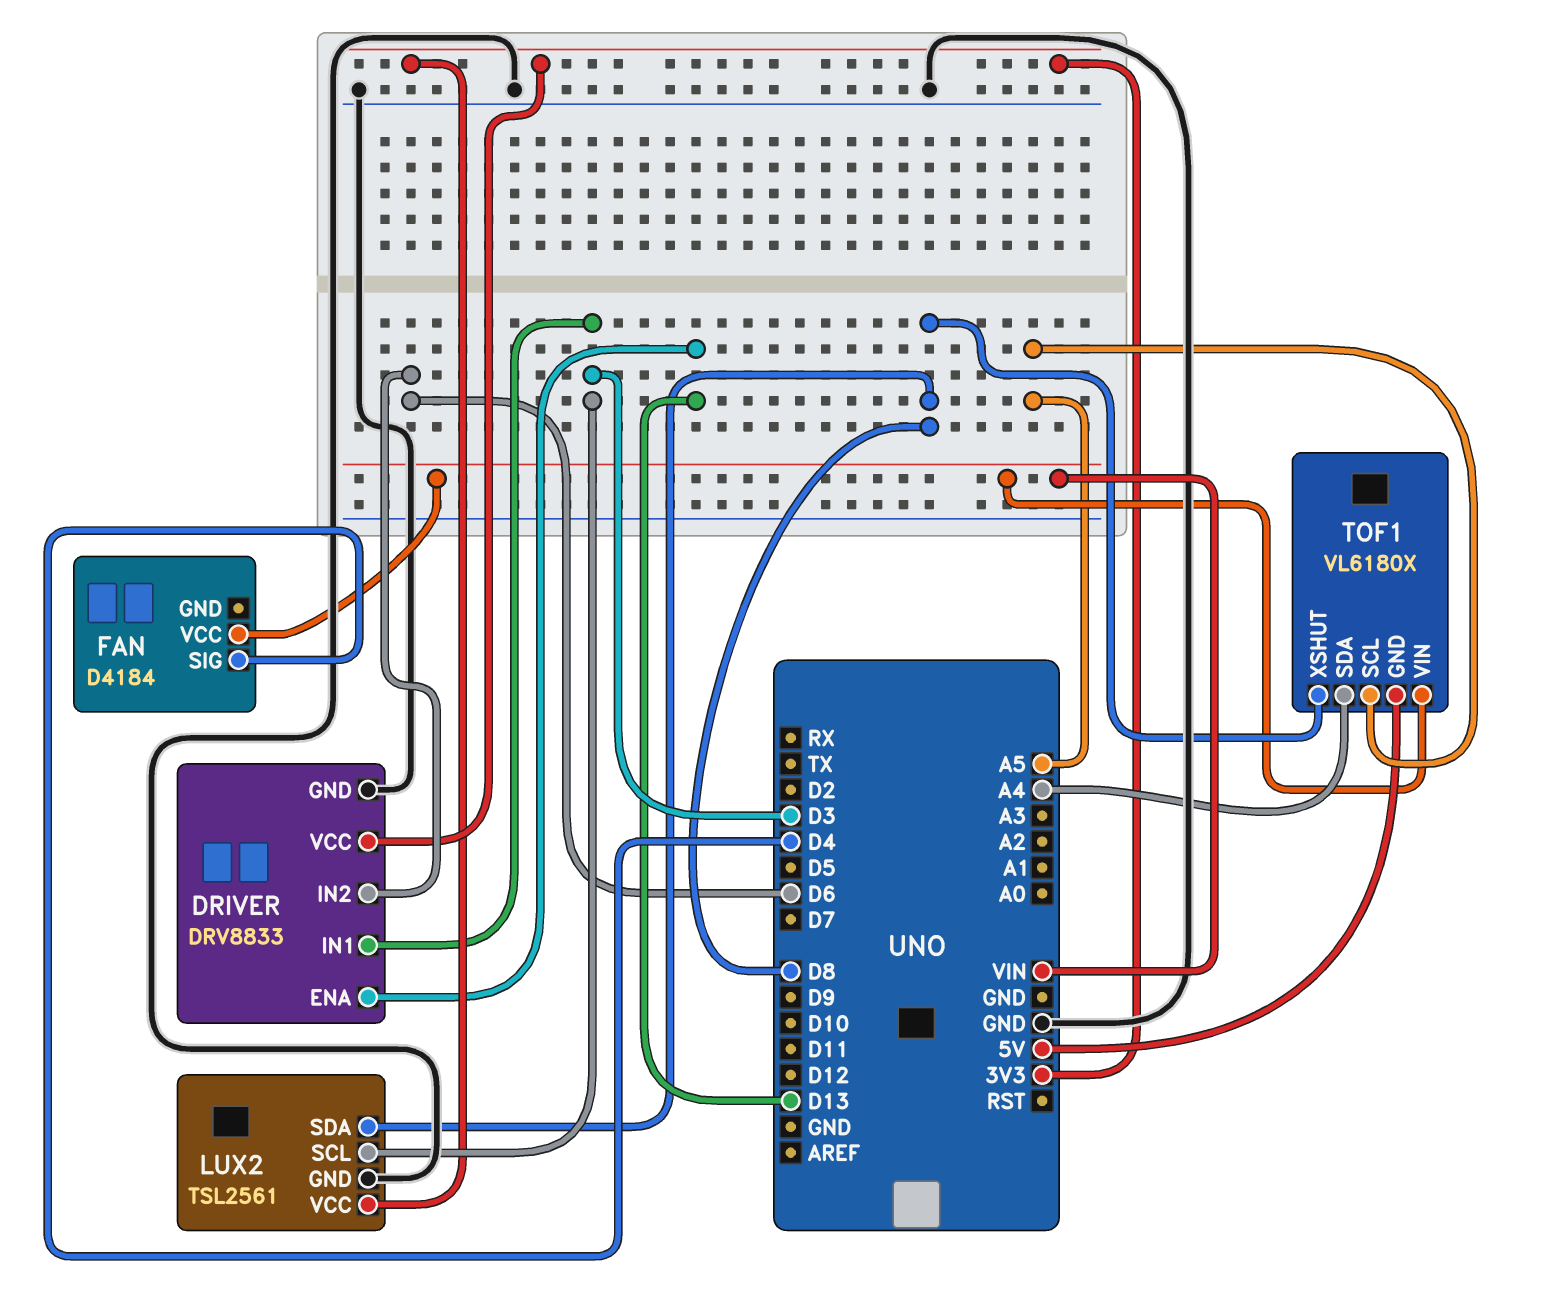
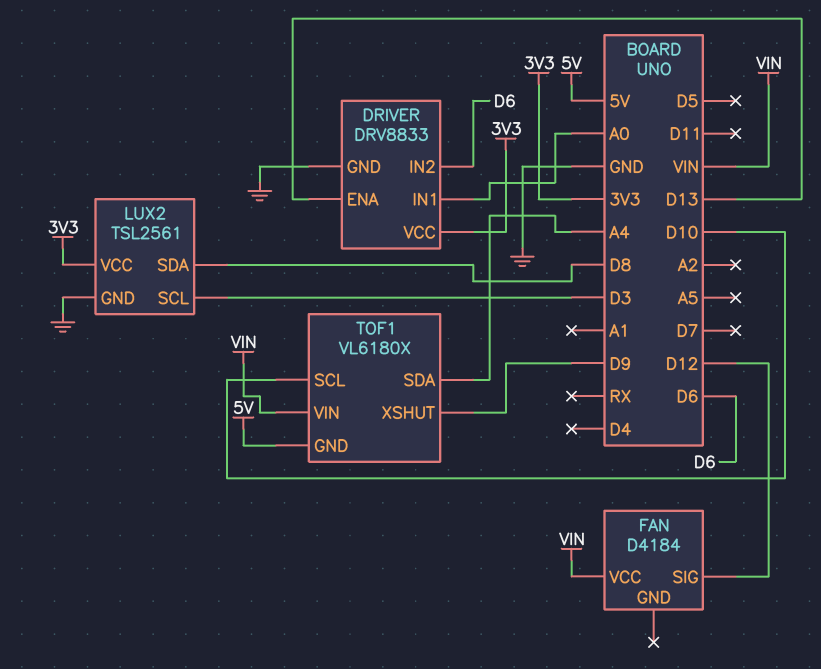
DRIVER pin IN1: D3 -> A0
FAN pin SIG: D4 -> D12
TOF1 pin SCL: A5 -> D10
TOF1 pin XSHUT: D8 -> D9

